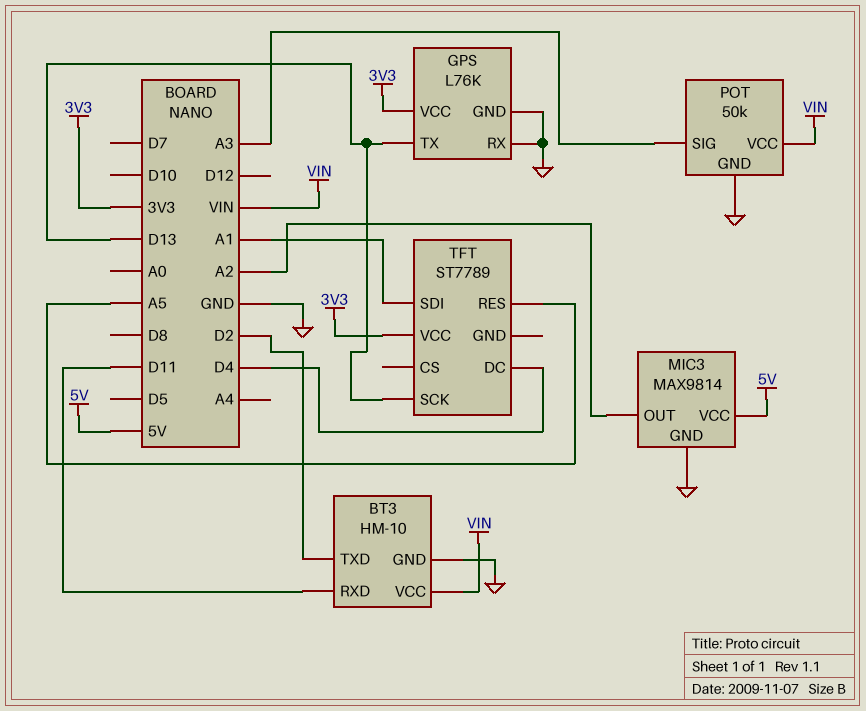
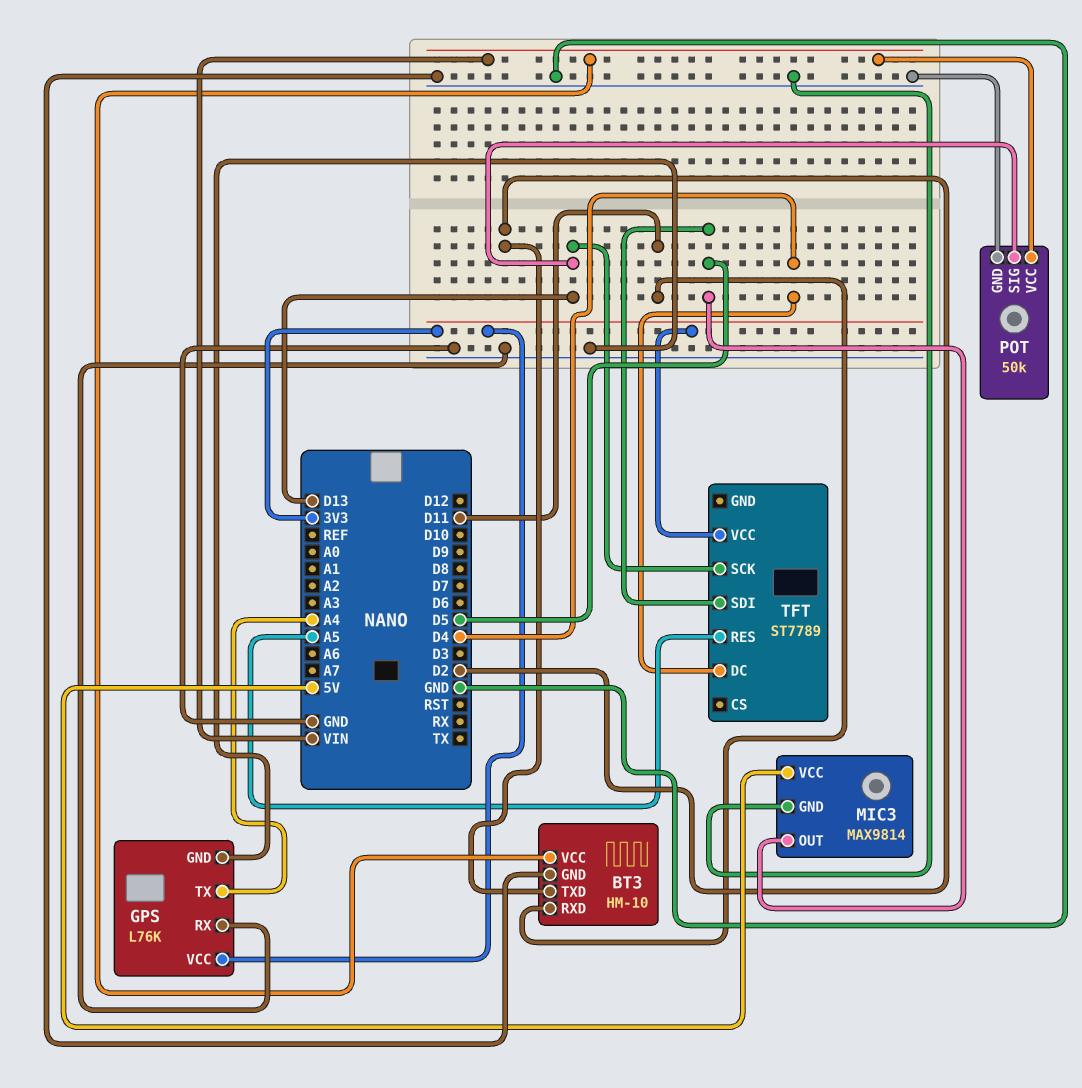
GPS pin TX: D13 -> A4
MIC3 pin OUT: A2 -> D5
POT pin SIG: A3 -> D13
TFT pin SDI: A1 -> D5

